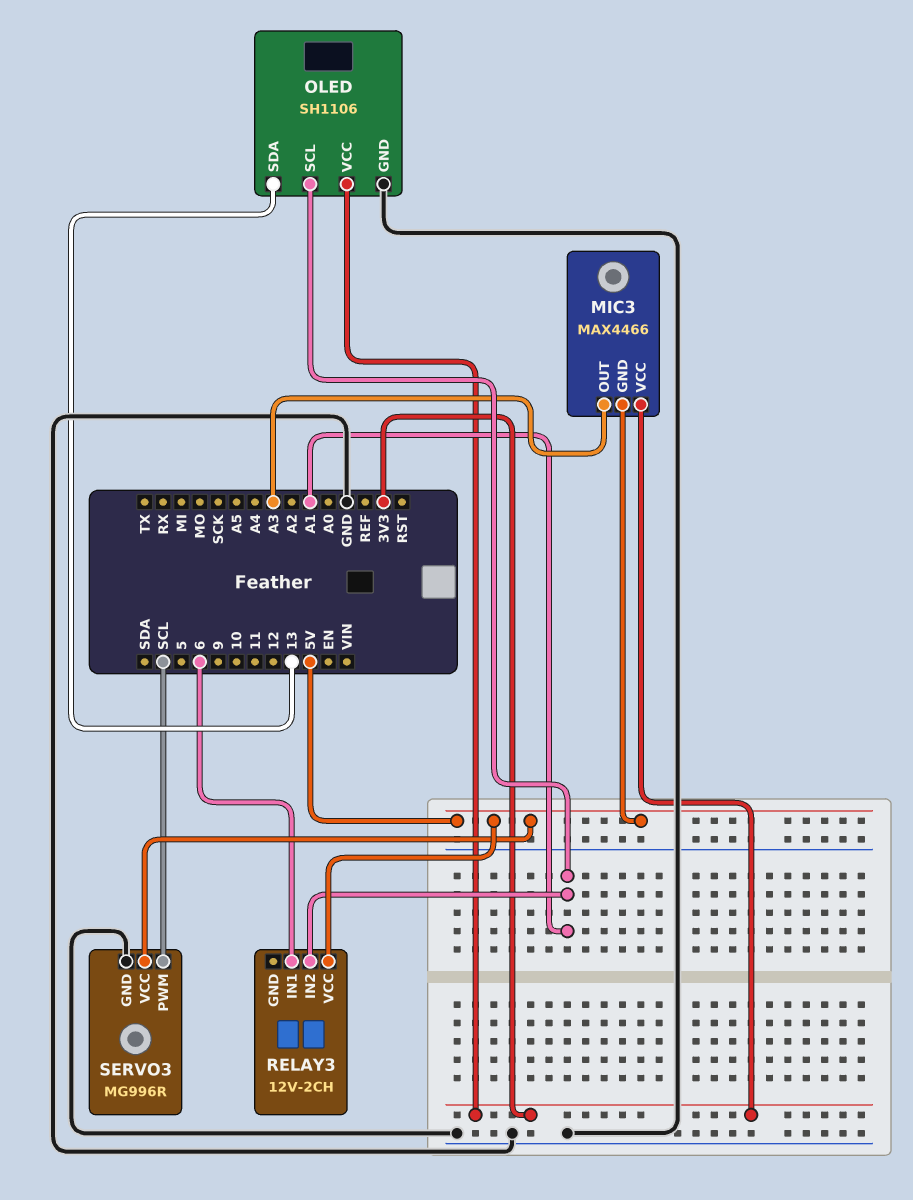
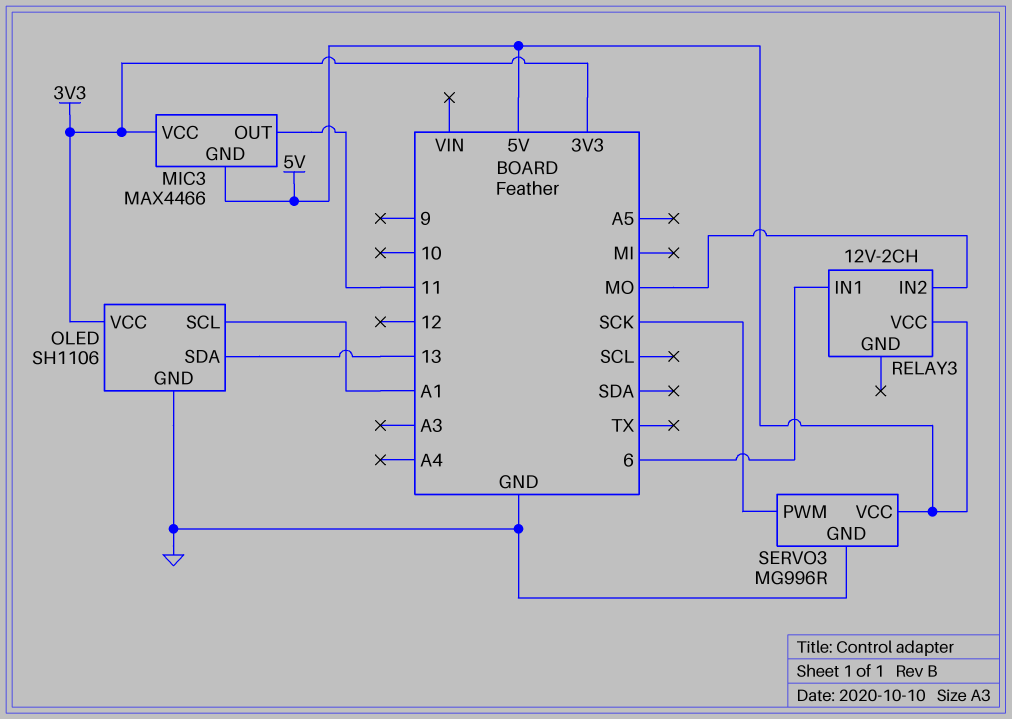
MIC3 pin OUT: A3 -> 11
RELAY3 pin IN2: A1 -> MO
SERVO3 pin PWM: SCL -> SCK

